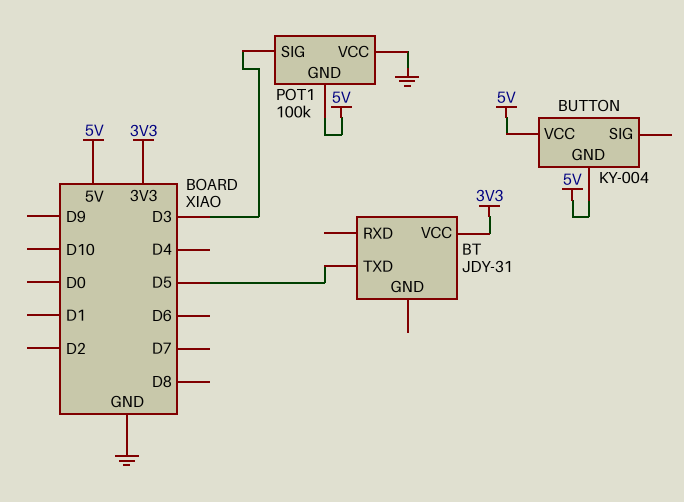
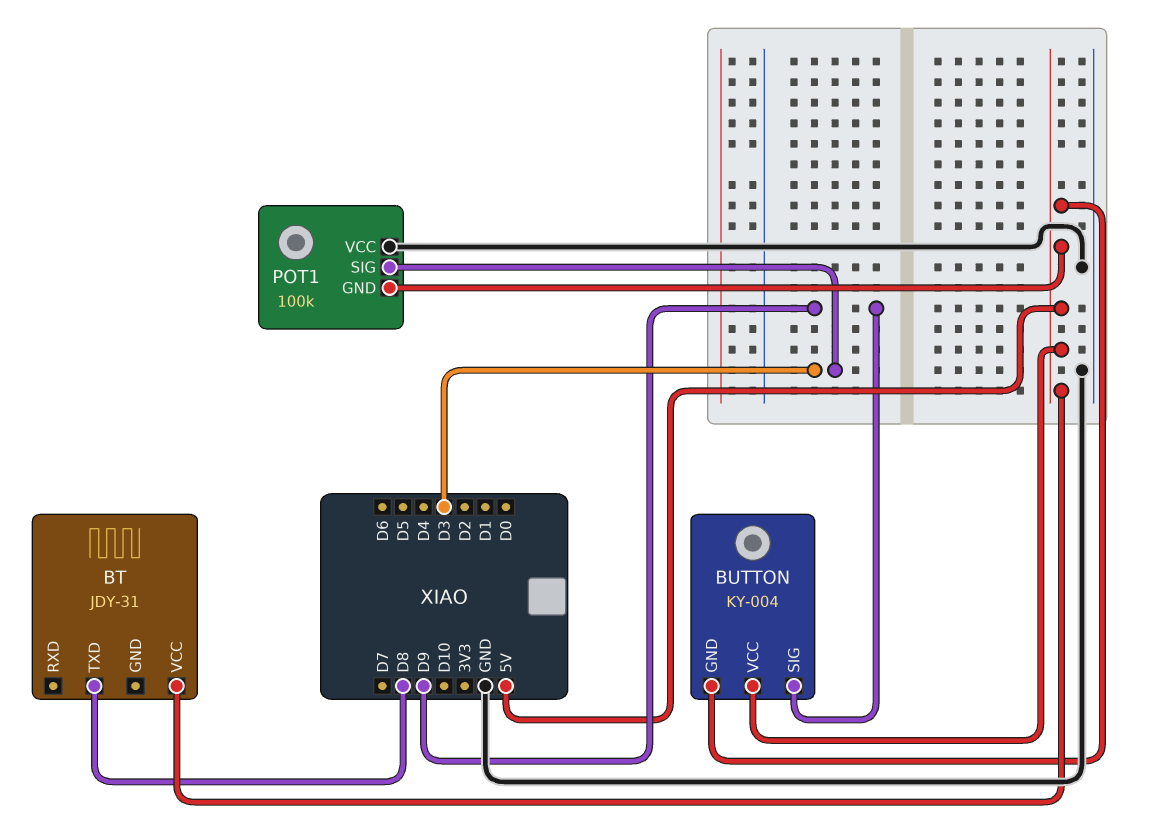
BT pin TXD: D5 -> D8
BT pin VCC: 3V3 -> 5V
BUTTON pin SIG: none -> D9

